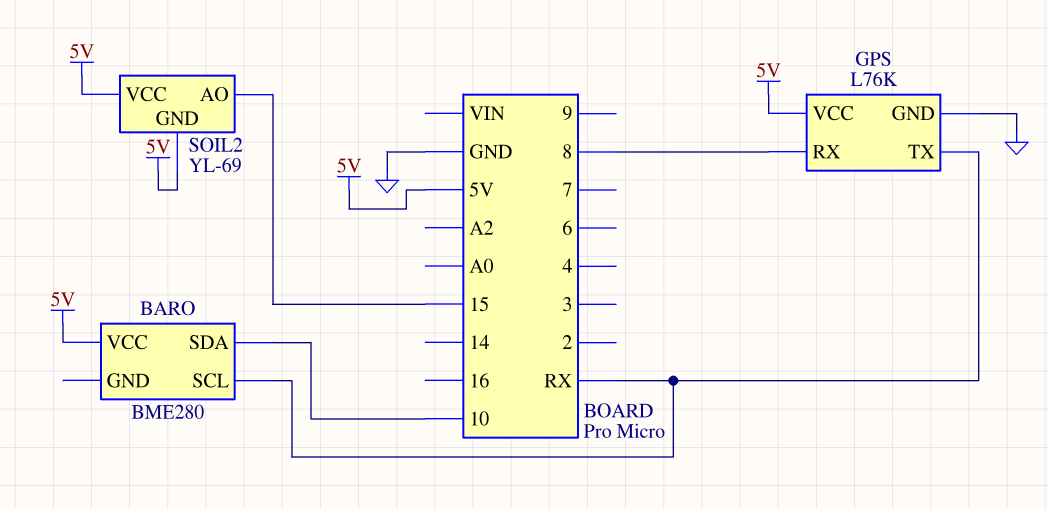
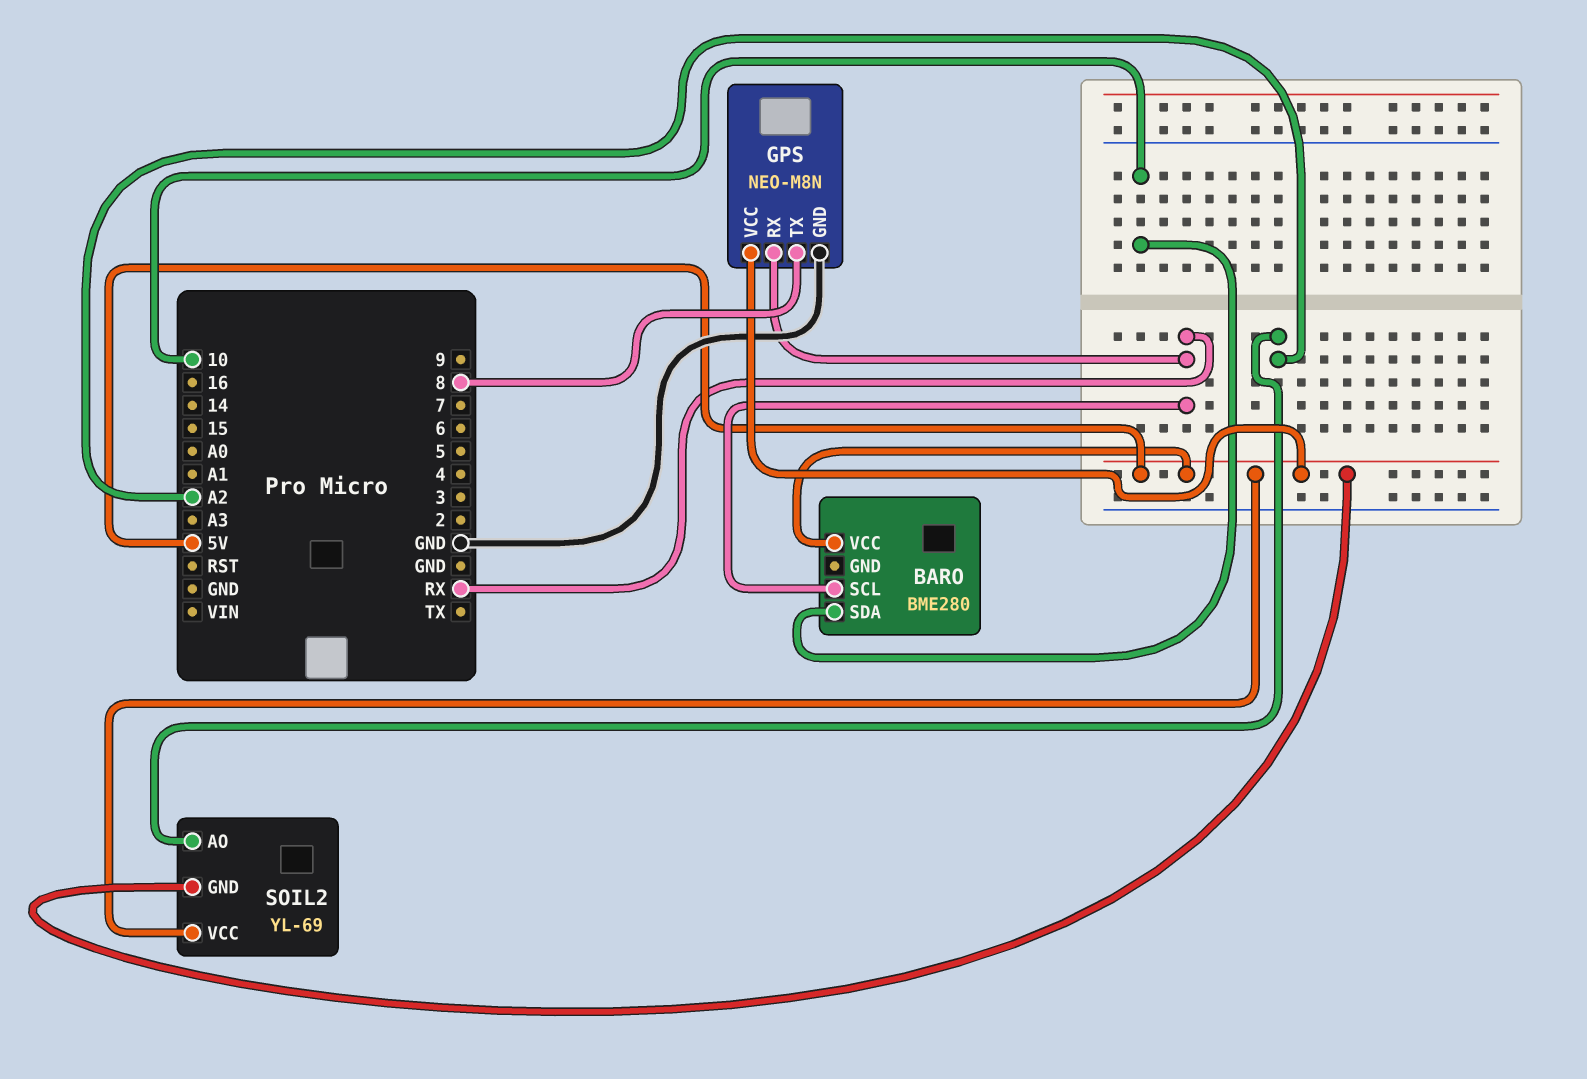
GPS: L76K -> NEO-M8N
GPS pin RX: 8 -> RX
GPS pin TX: RX -> 8
SOIL2 pin AO: 15 -> A2

